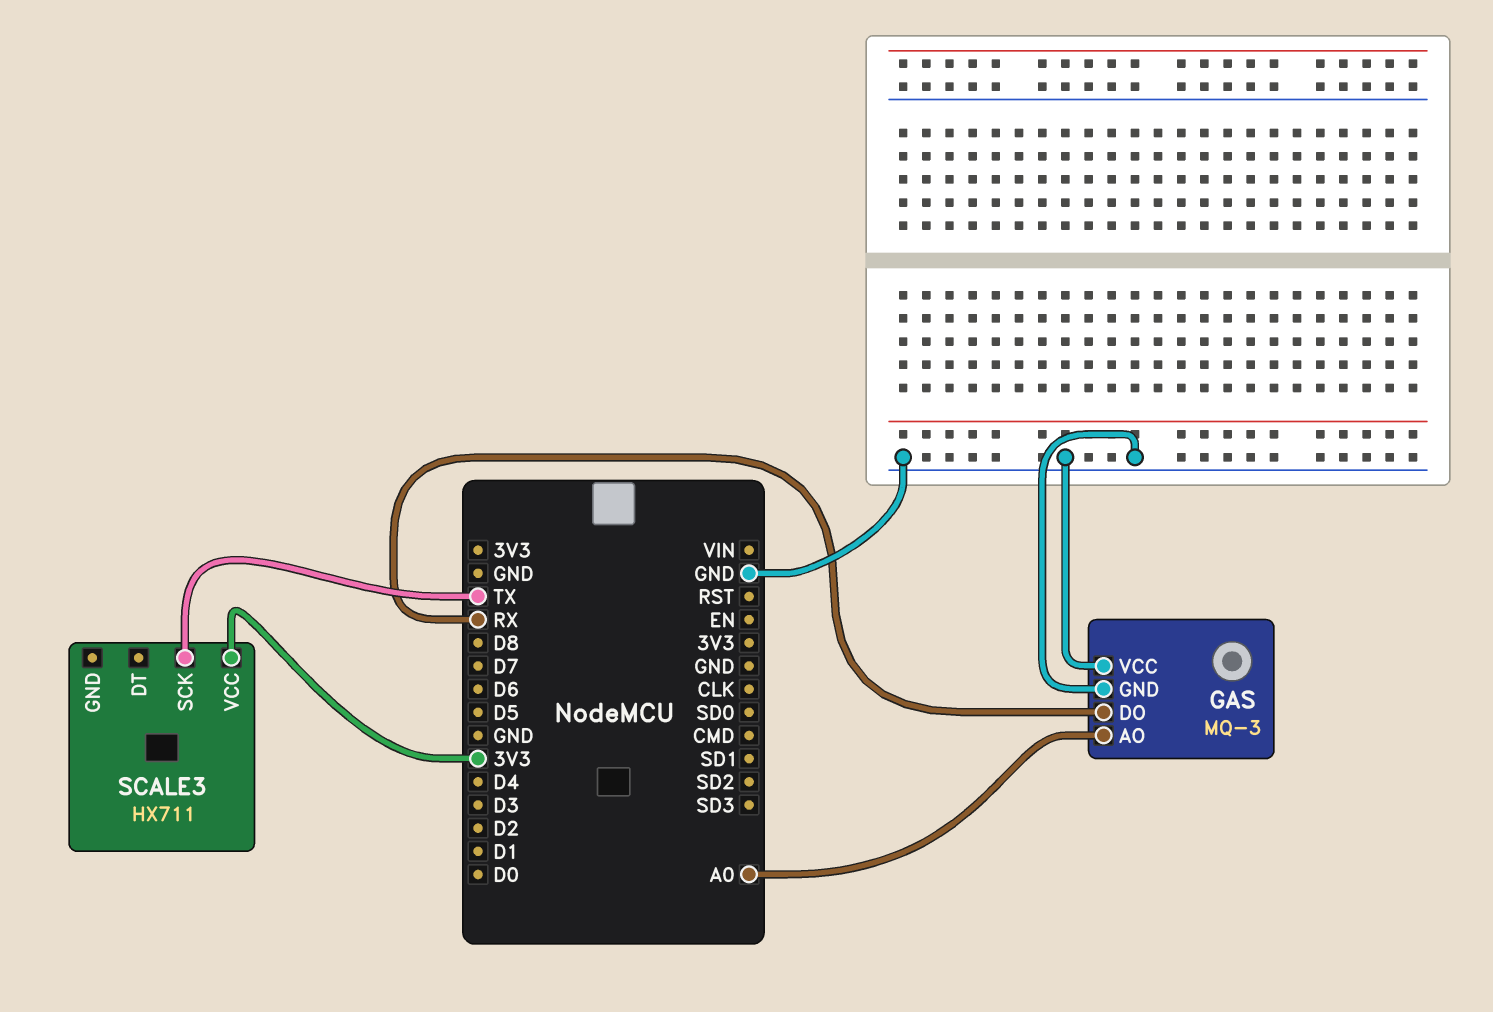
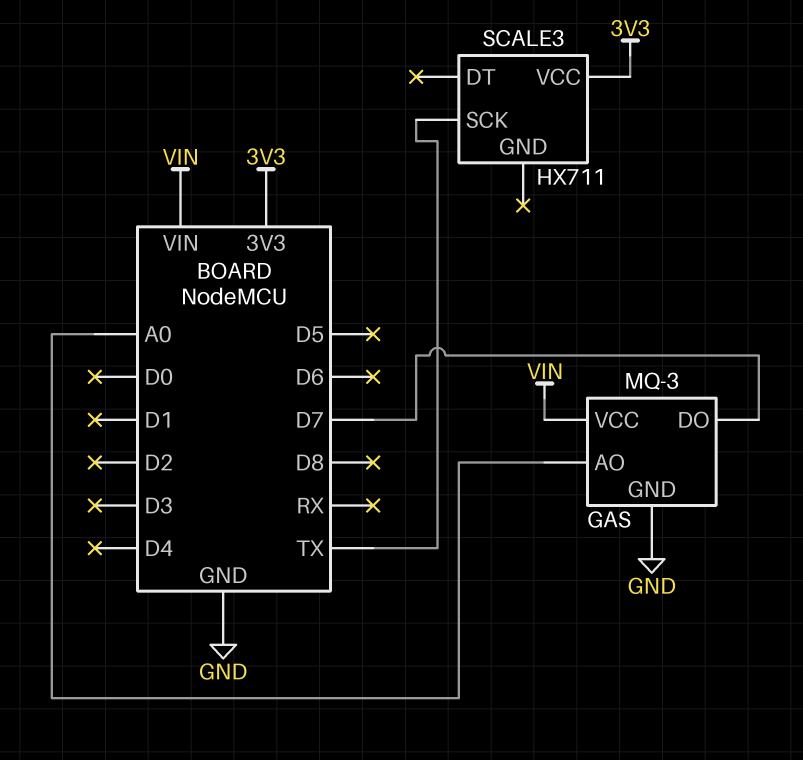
GAS pin DO: RX -> D7
GAS pin VCC: GND -> VIN

